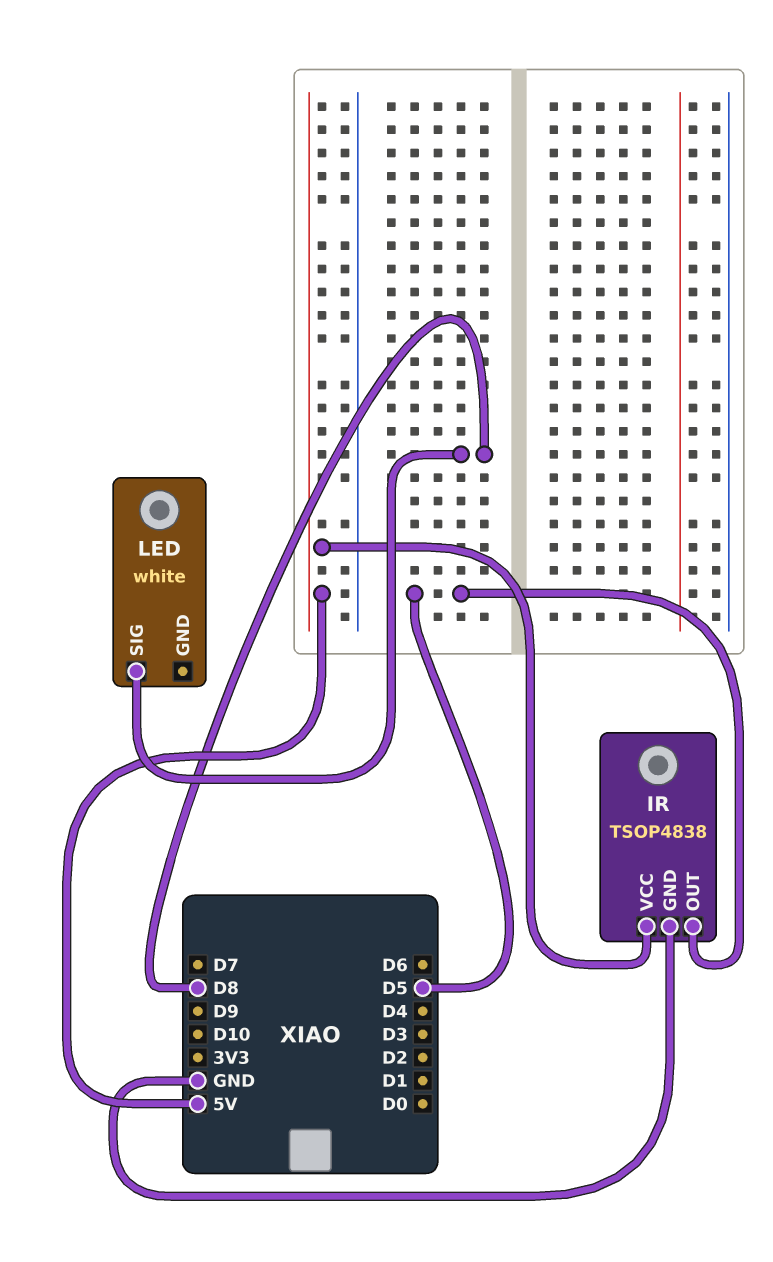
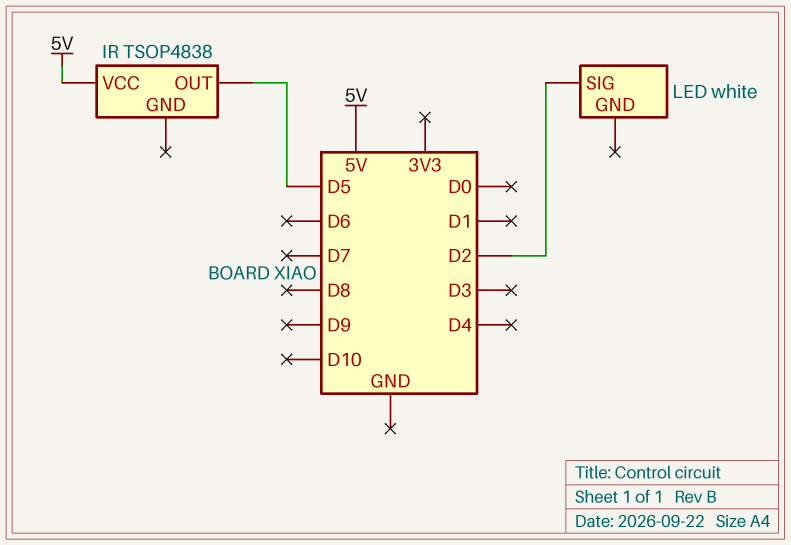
IR pin GND: GND -> none
LED pin SIG: D8 -> D2

